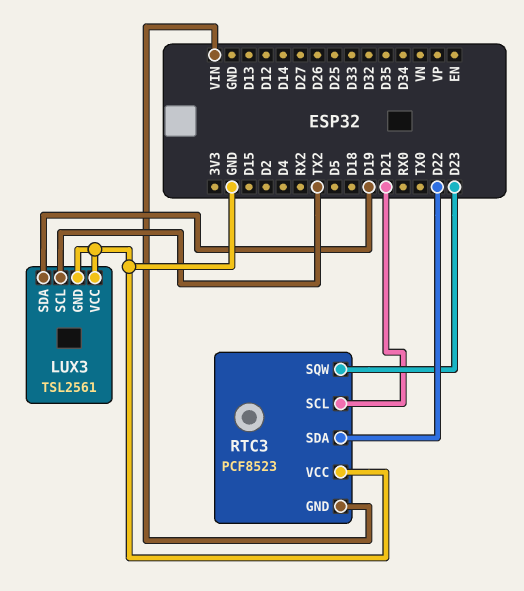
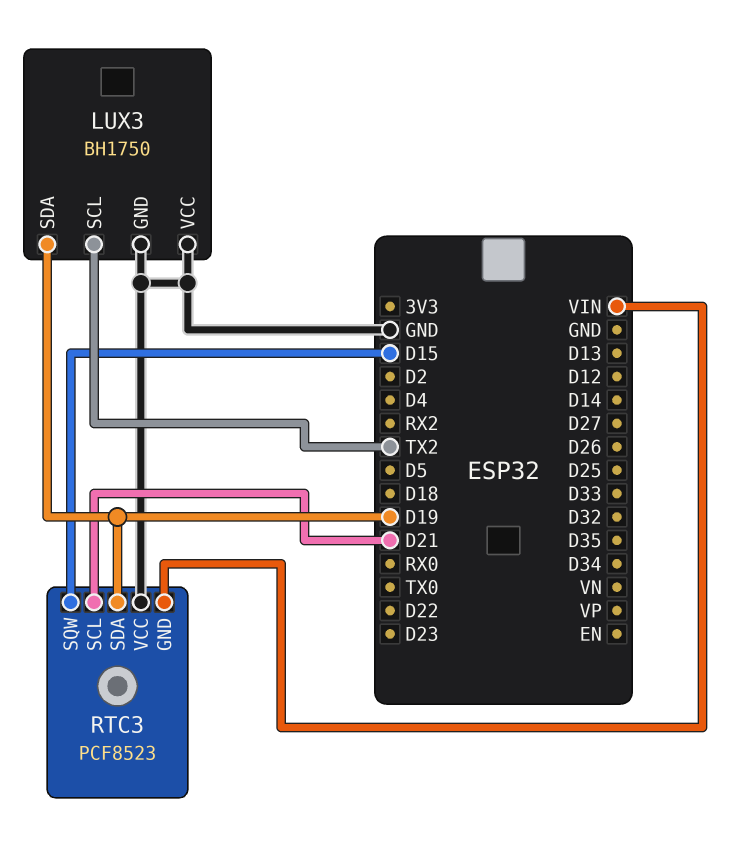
LUX3: TSL2561 -> BH1750
RTC3 pin SDA: D22 -> D19
RTC3 pin SQW: D23 -> D15

